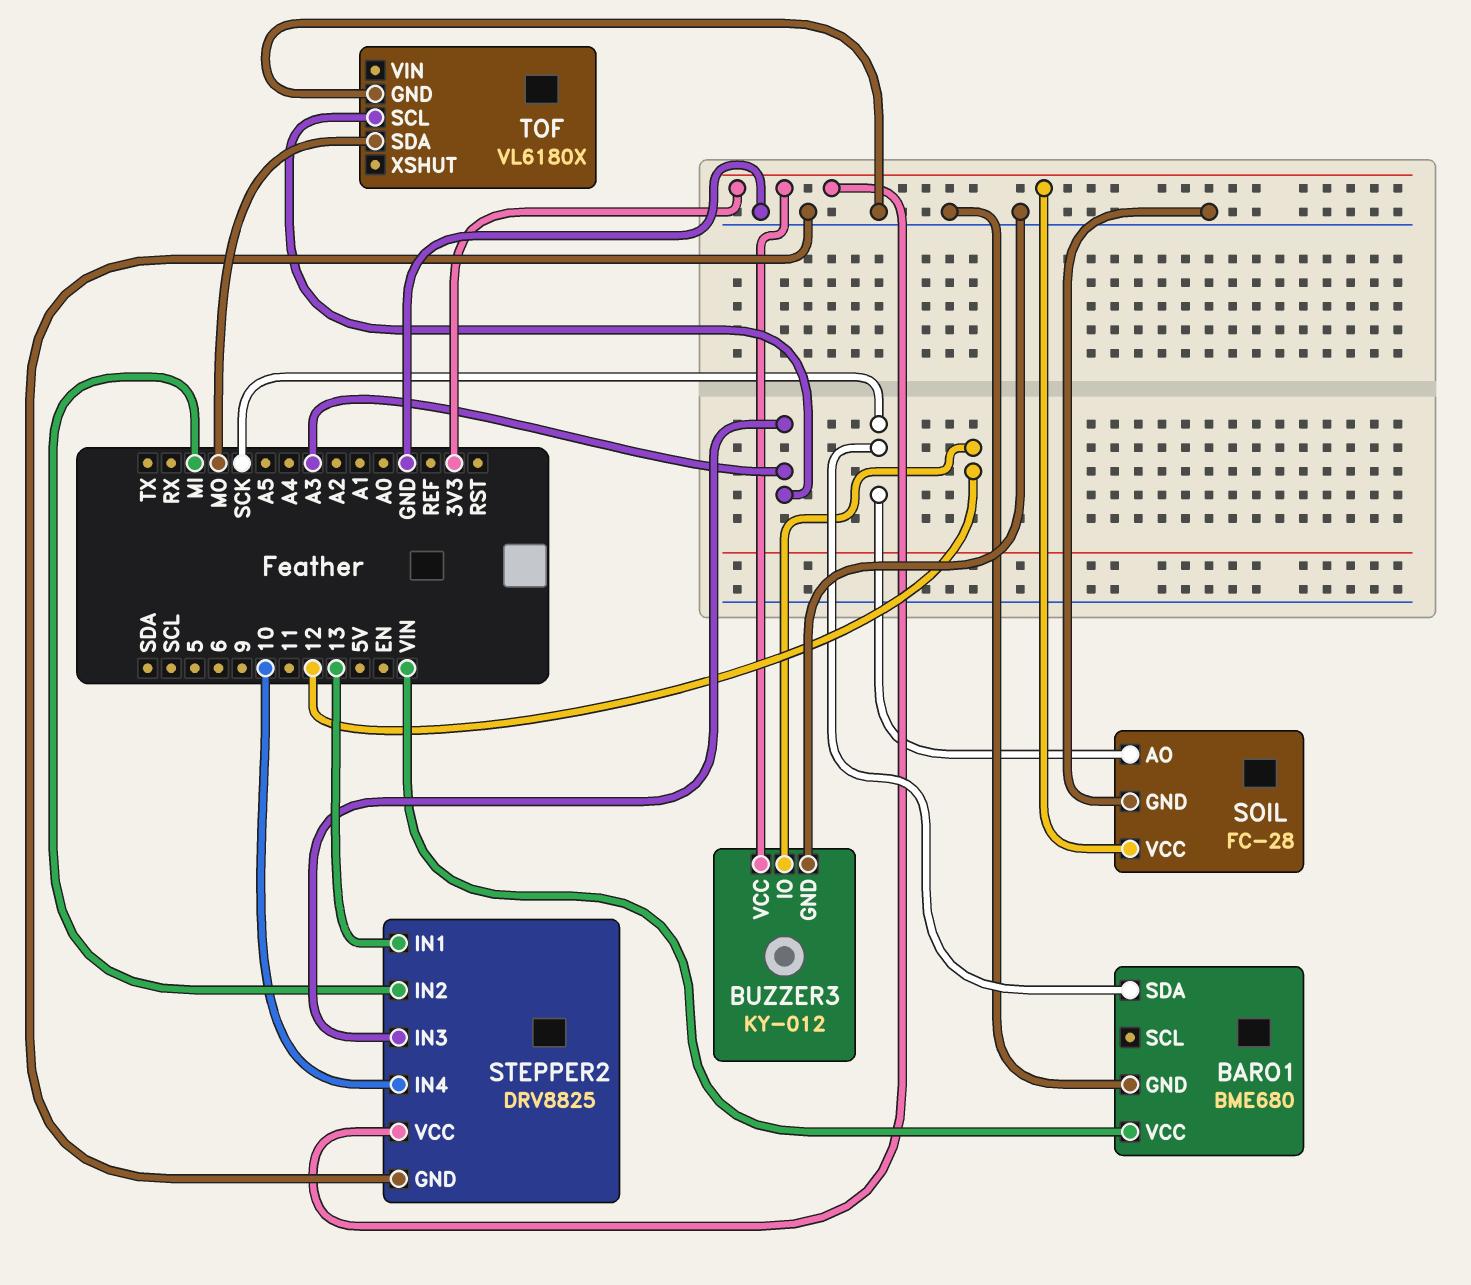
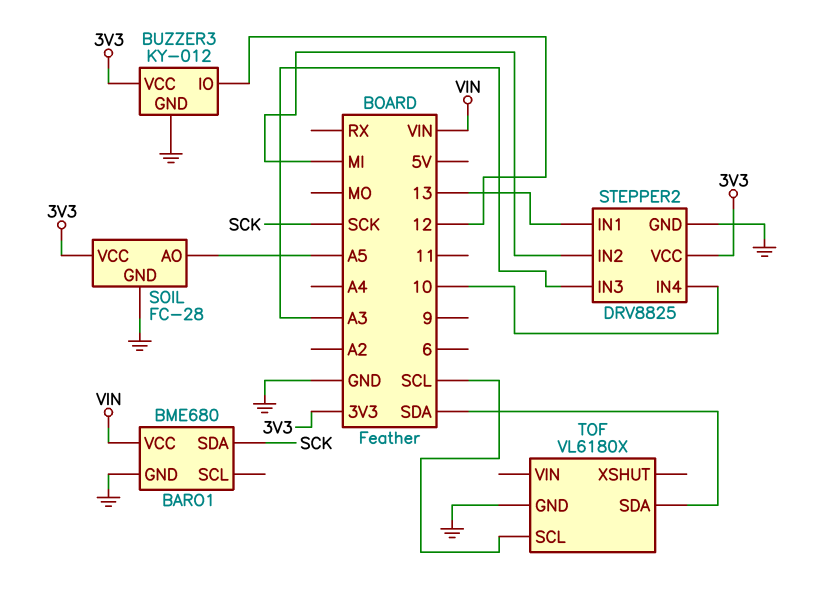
SOIL pin AO: SCK -> A5
TOF pin SCL: A3 -> SCL
TOF pin SDA: MO -> SDA

